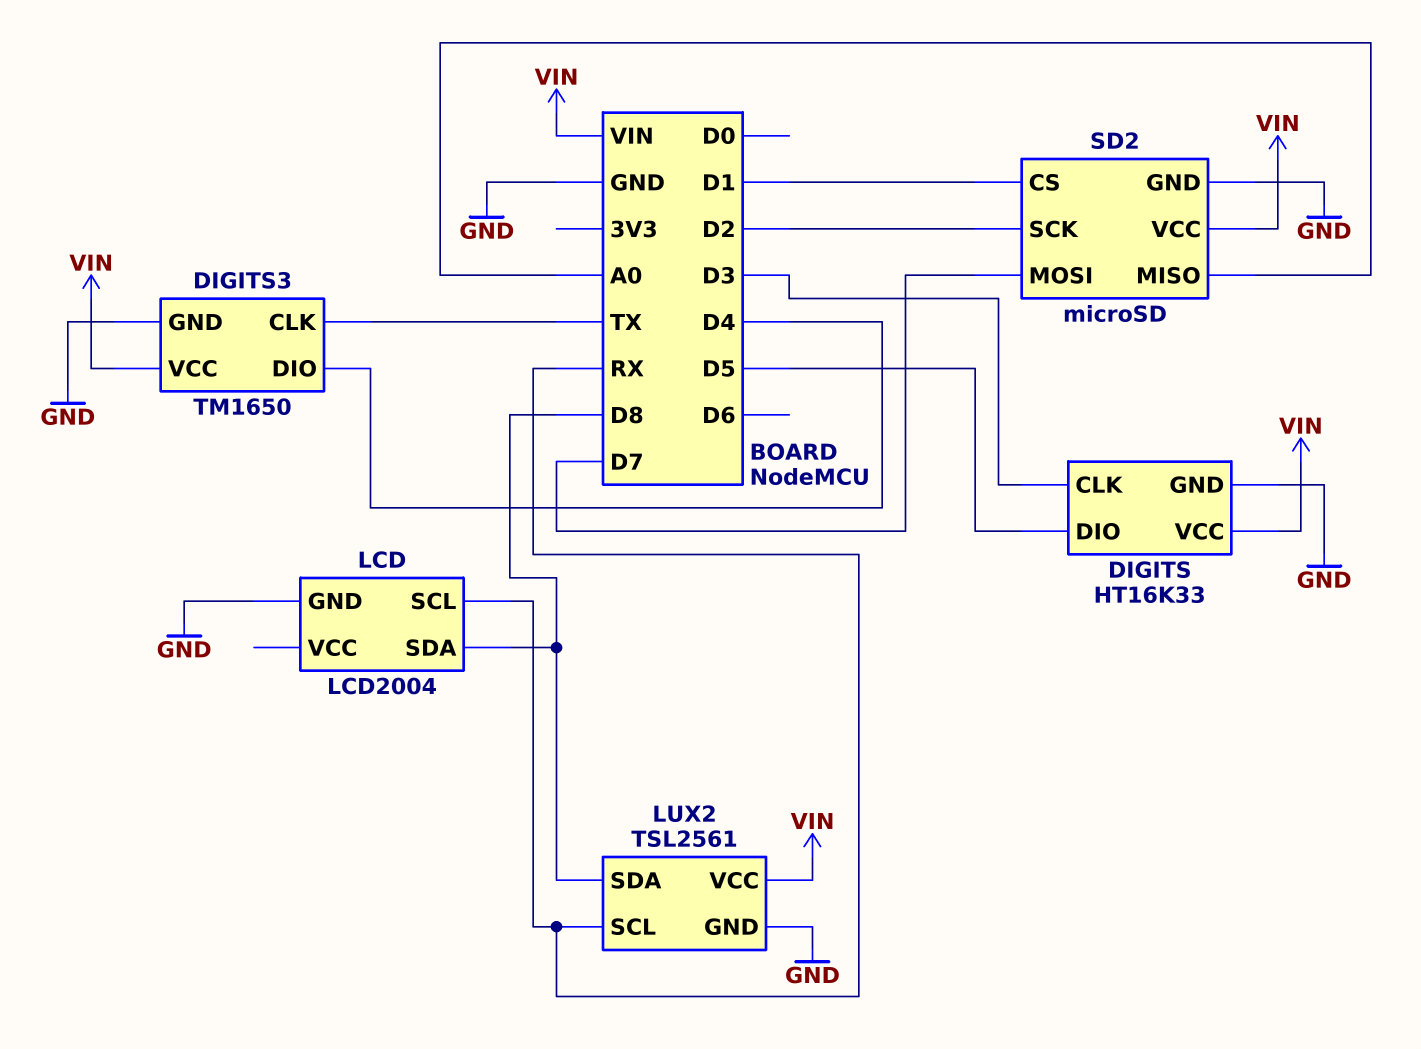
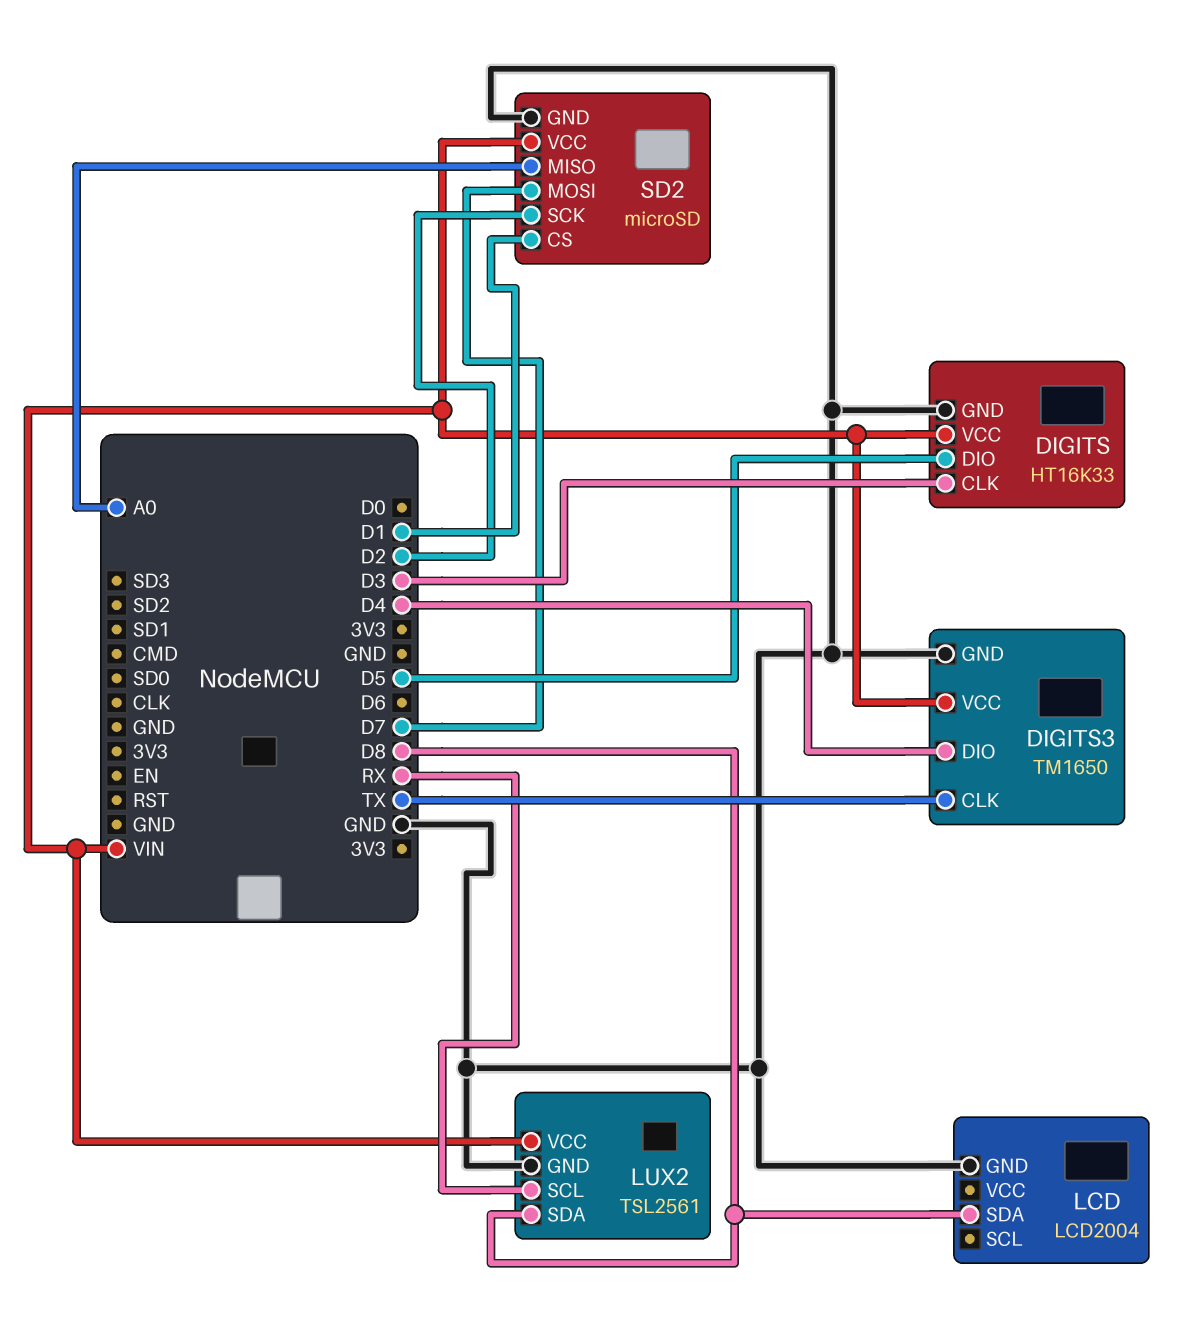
LCD pin SCL: RX -> none

